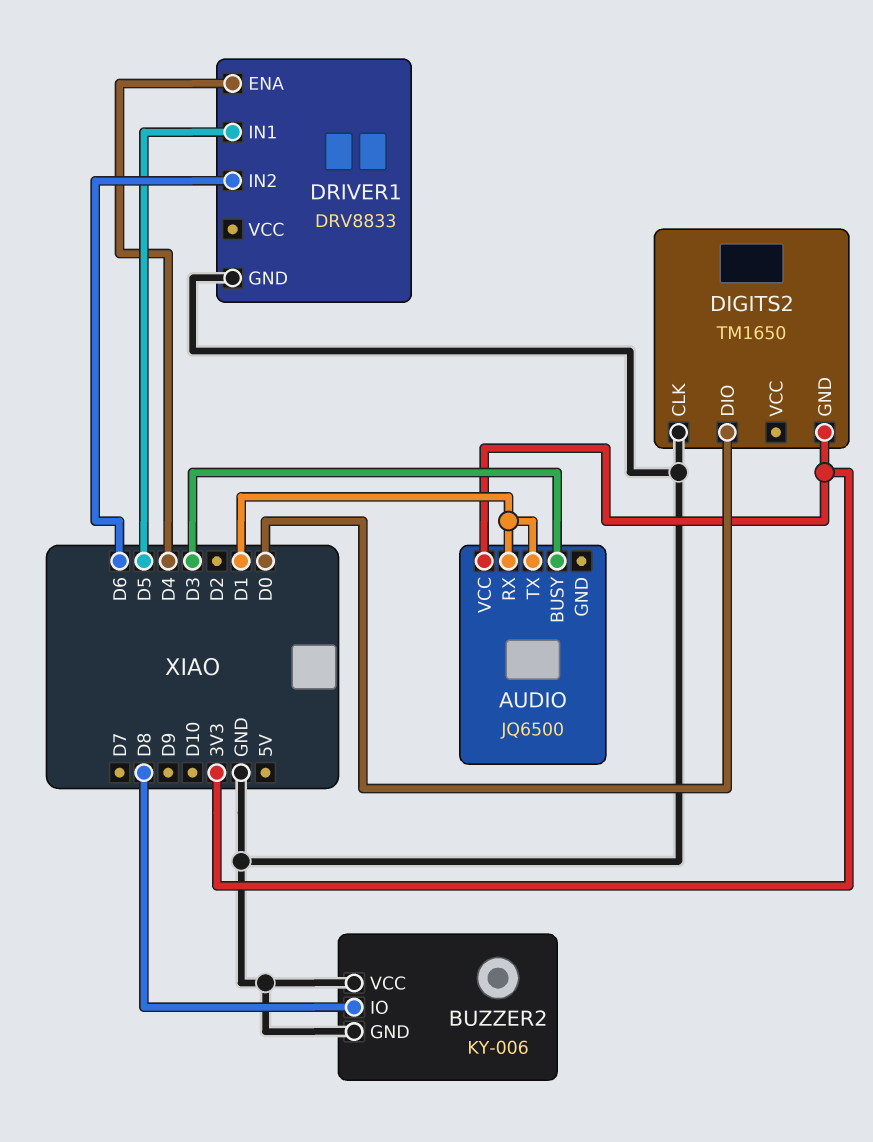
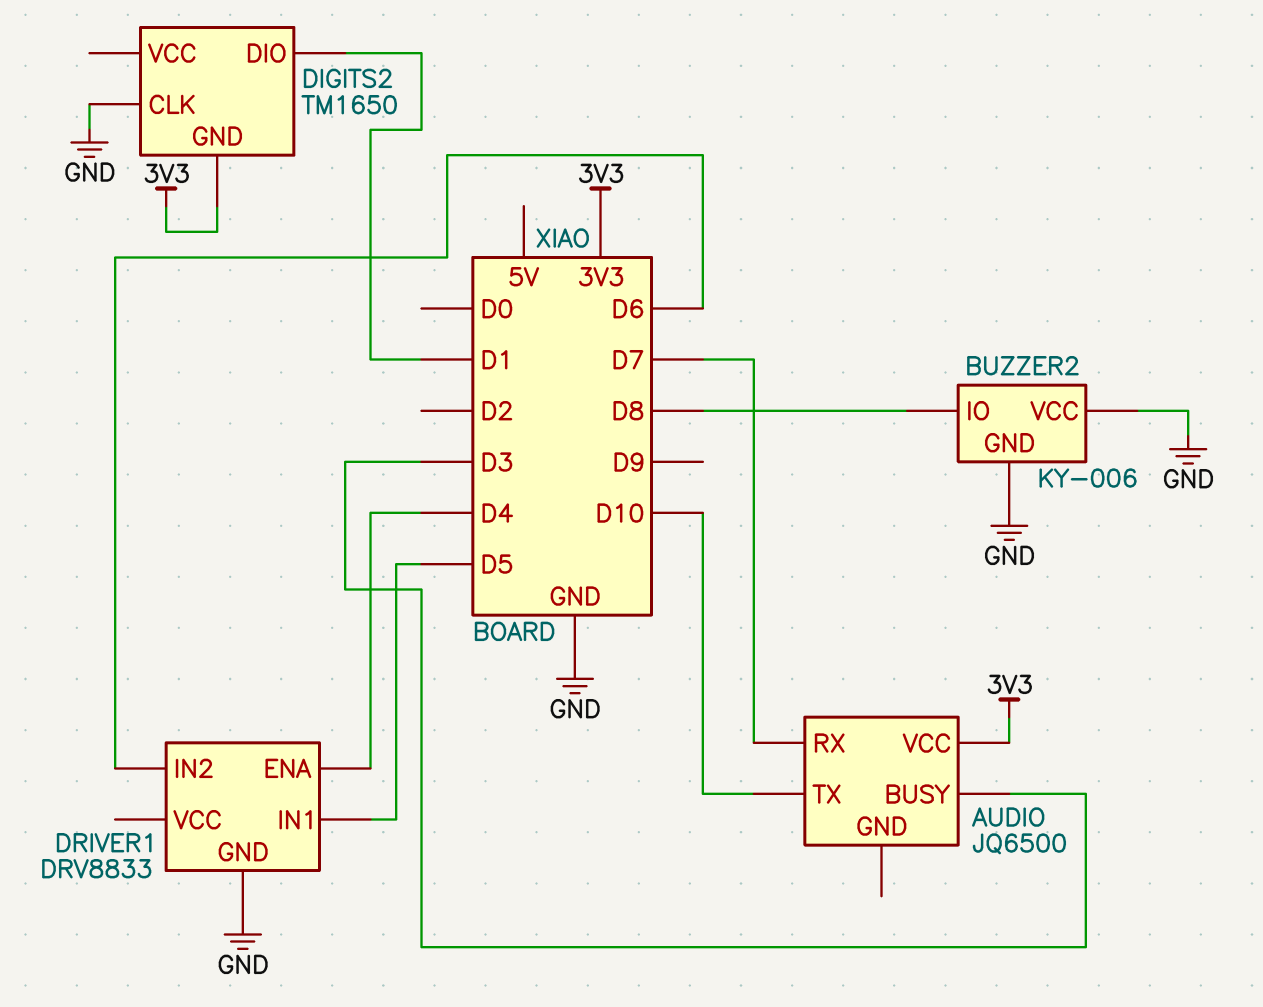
AUDIO pin RX: D1 -> D7
AUDIO pin TX: D1 -> D10
DIGITS2 pin DIO: D0 -> D1

